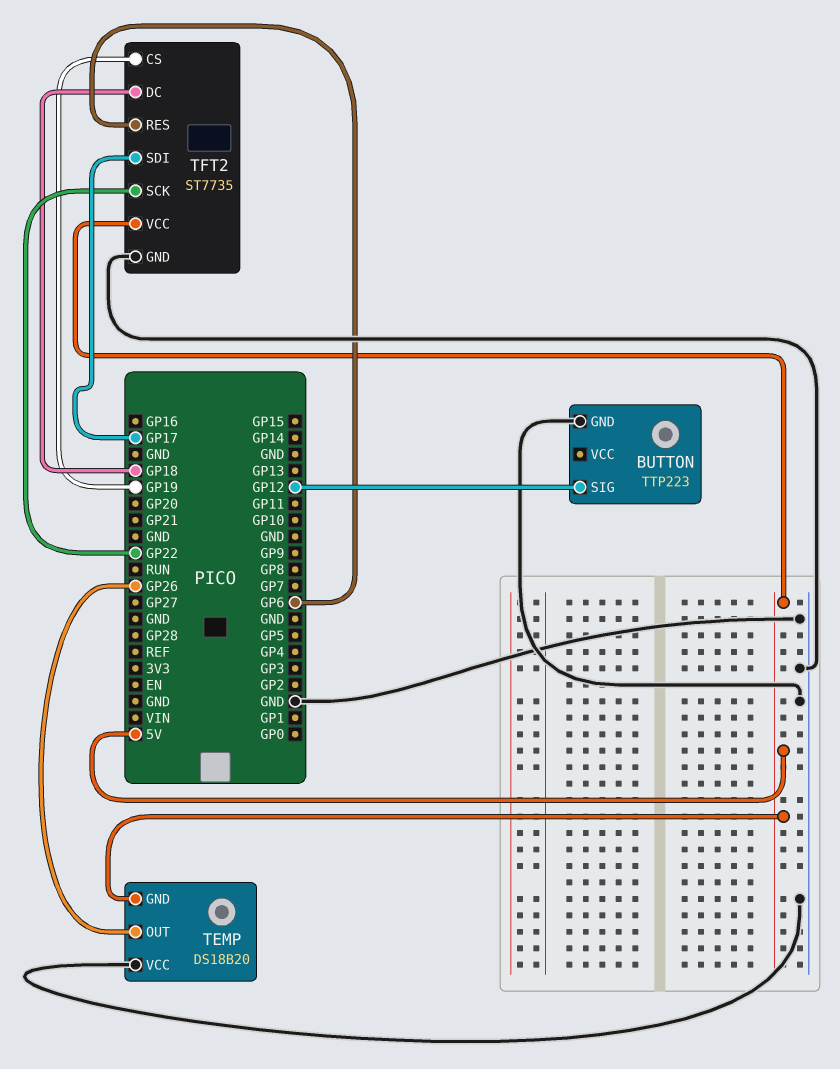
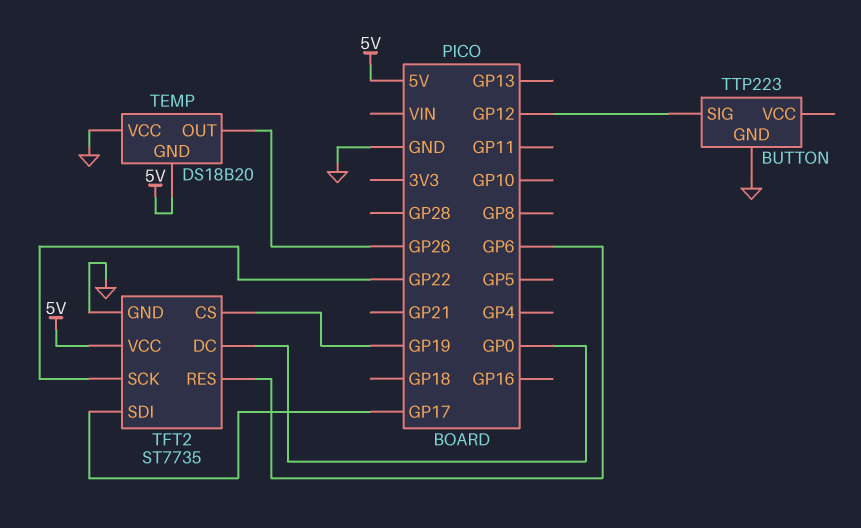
TFT2 pin DC: GP18 -> GP0

